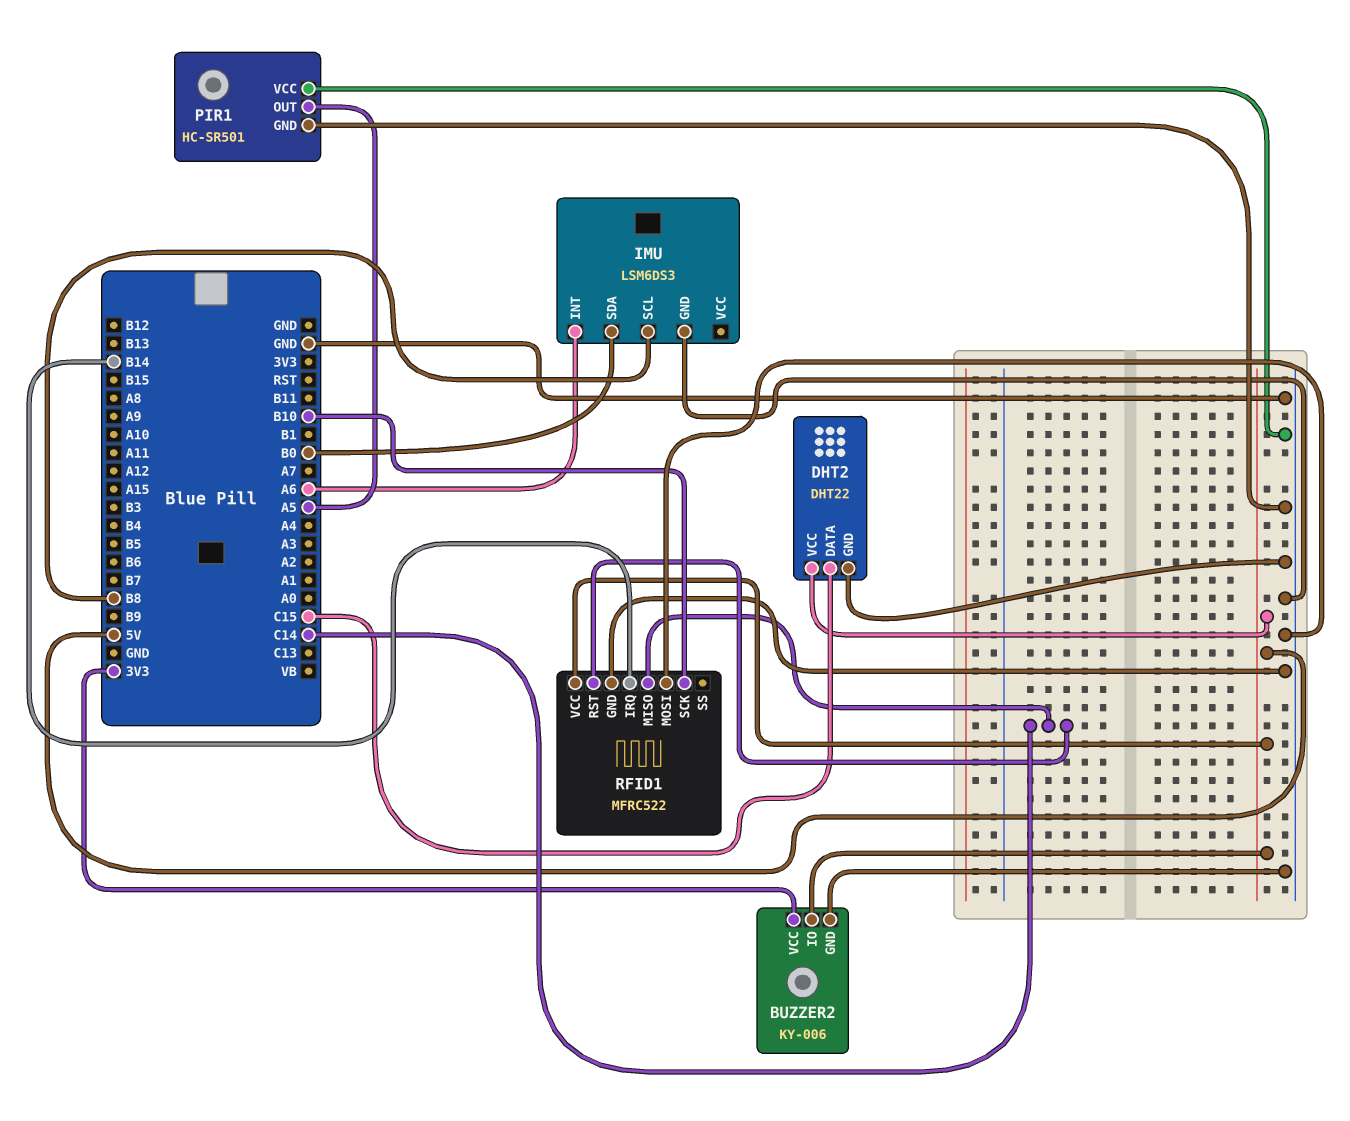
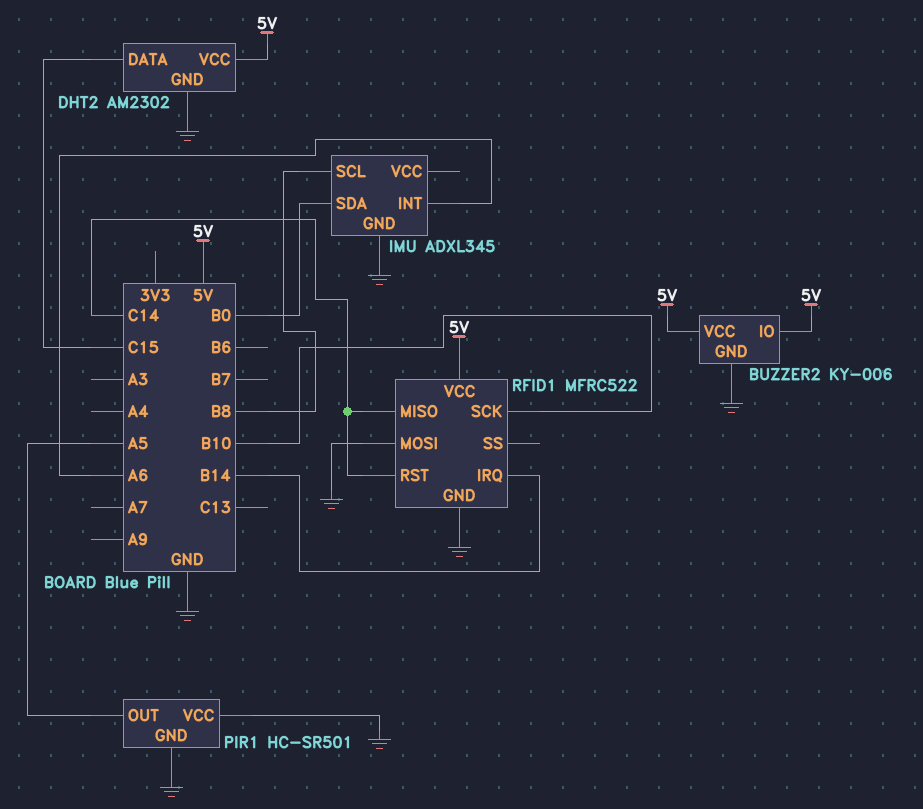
BUZZER2 pin VCC: 3V3 -> 5V
DHT2: DHT22 -> AM2302
IMU: LSM6DS3 -> ADXL345

